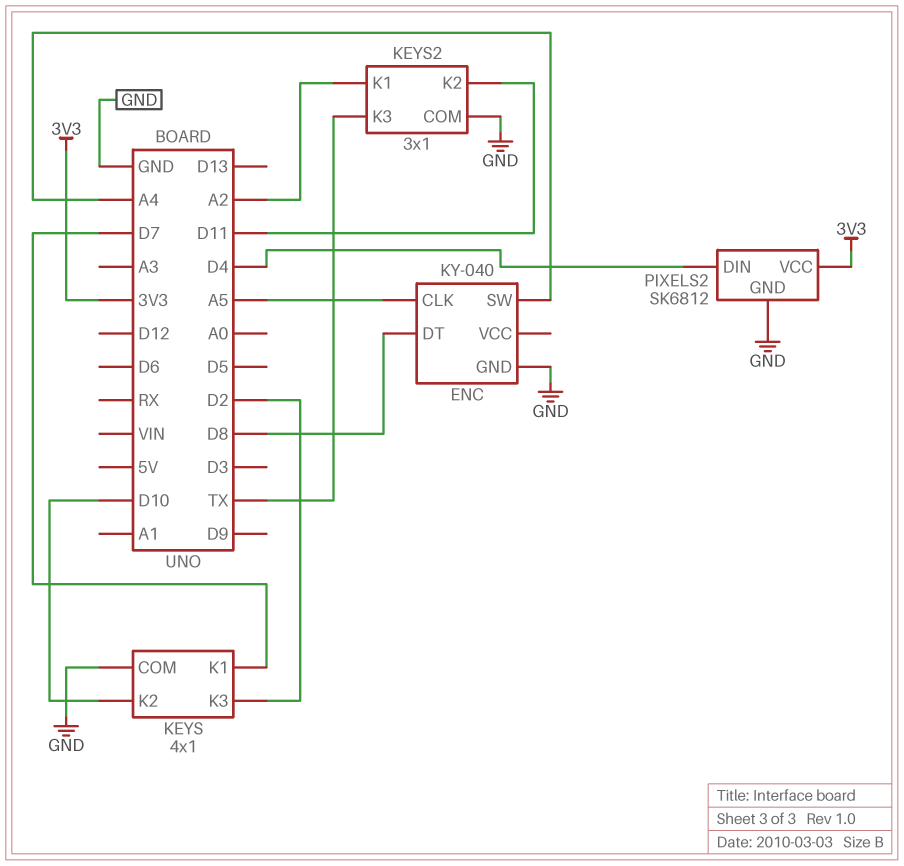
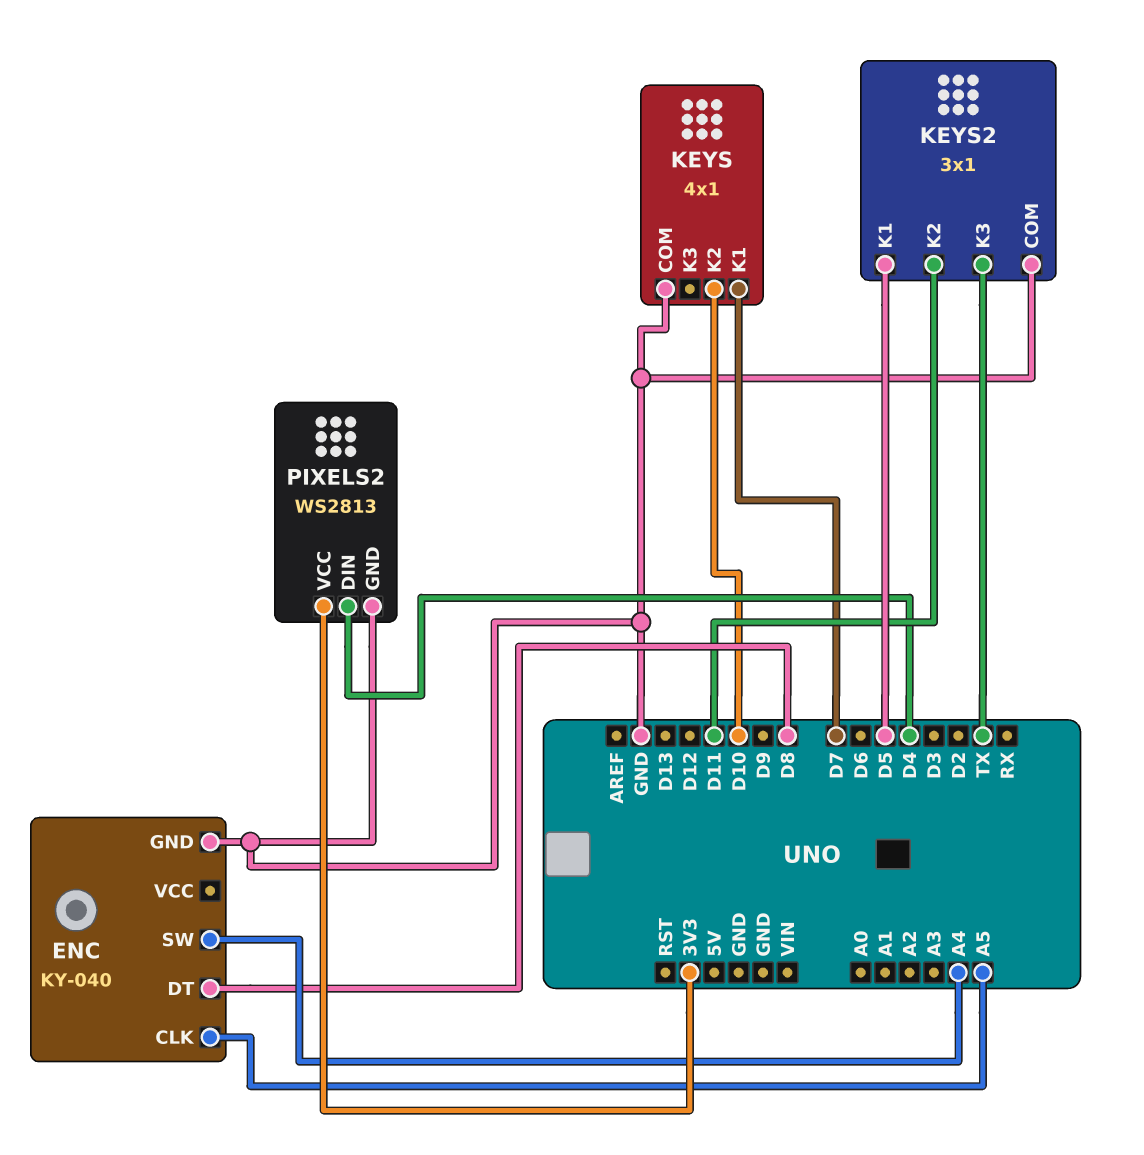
KEYS pin K3: D2 -> none
KEYS2 pin K1: A2 -> D5
PIXELS2: SK6812 -> WS2813

